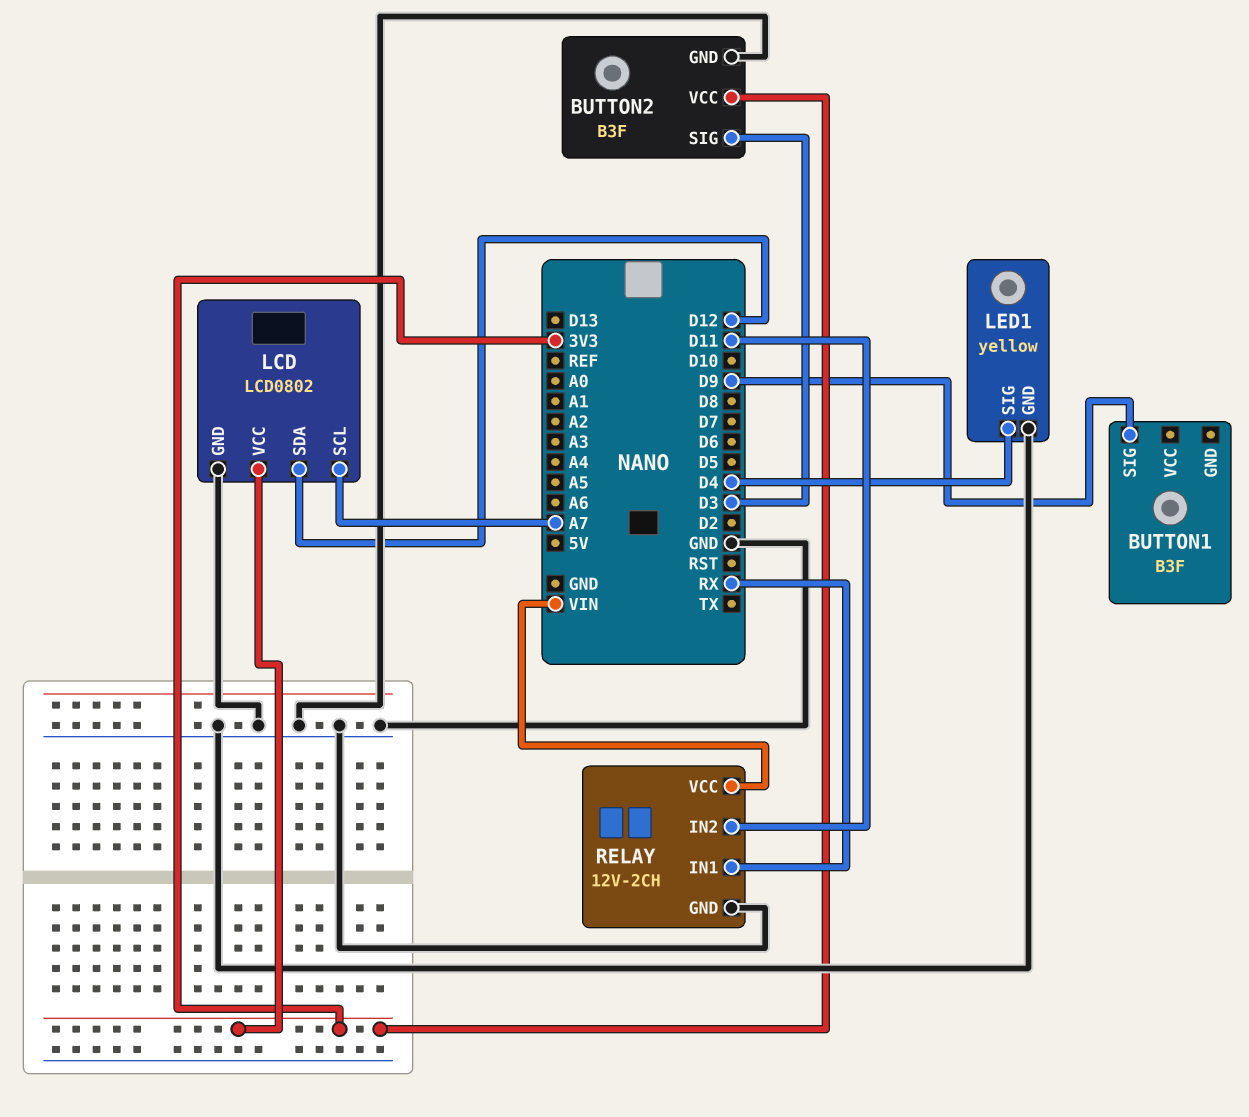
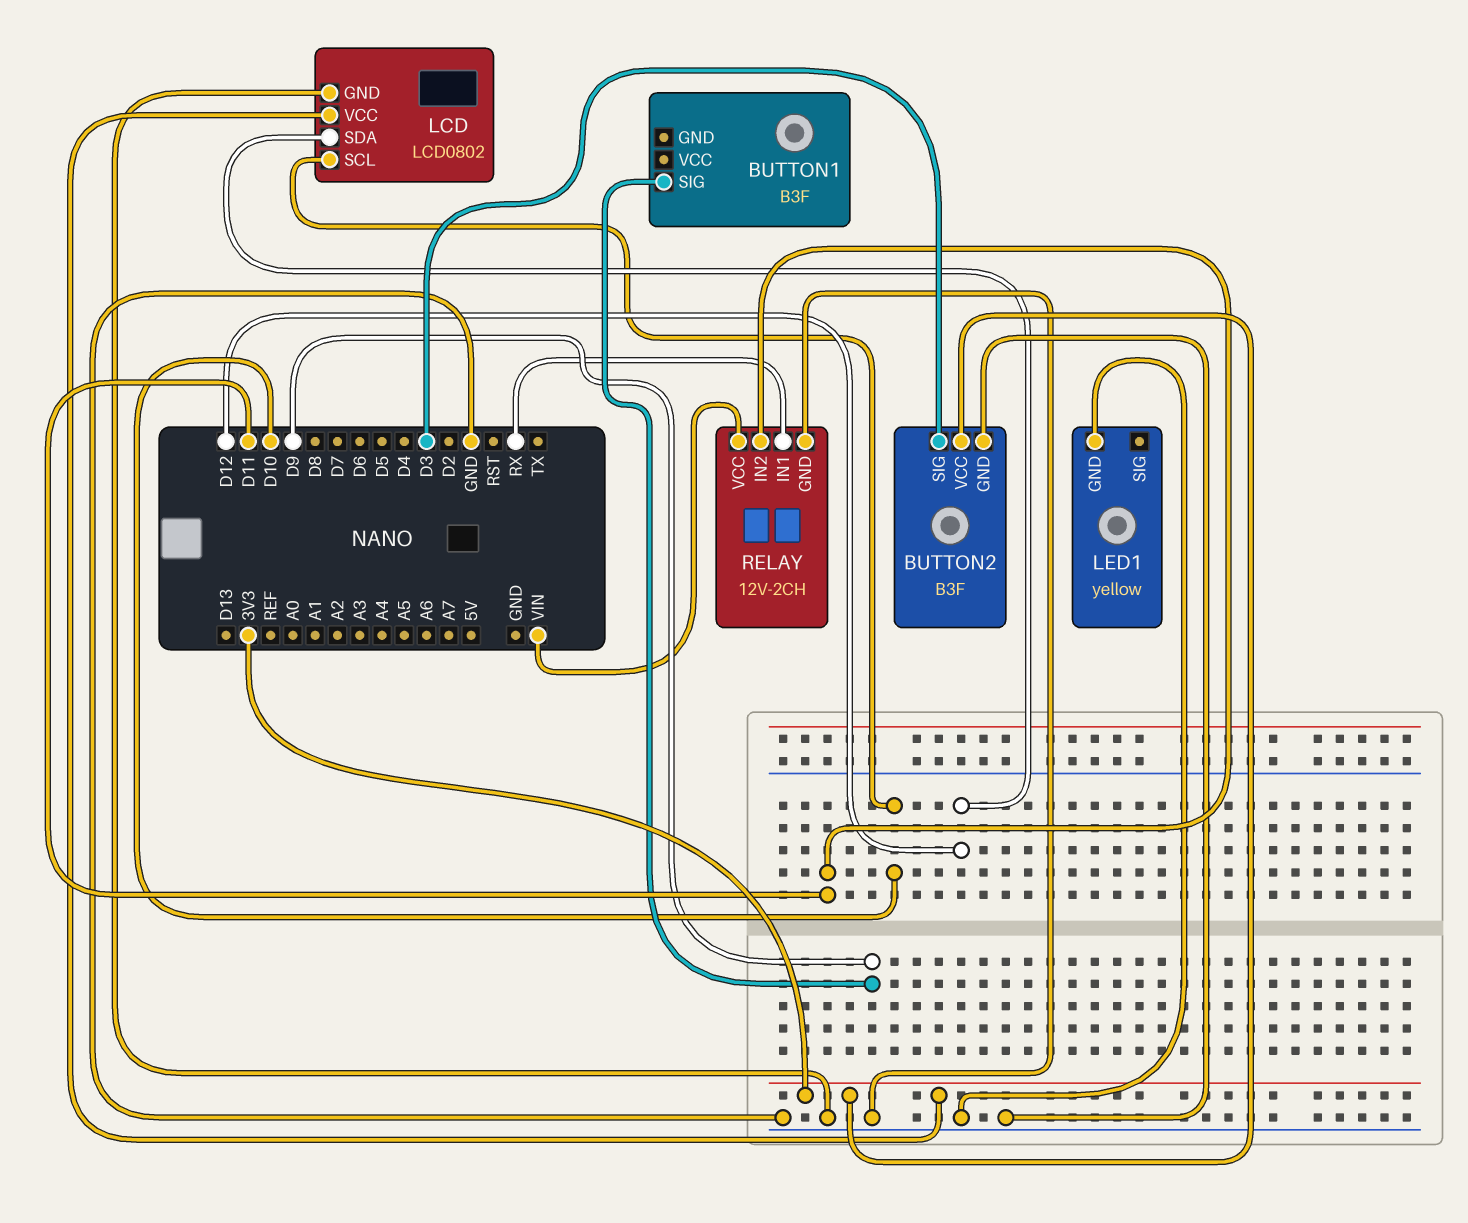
LCD pin SCL: A7 -> D10
LED1 pin SIG: D4 -> none

